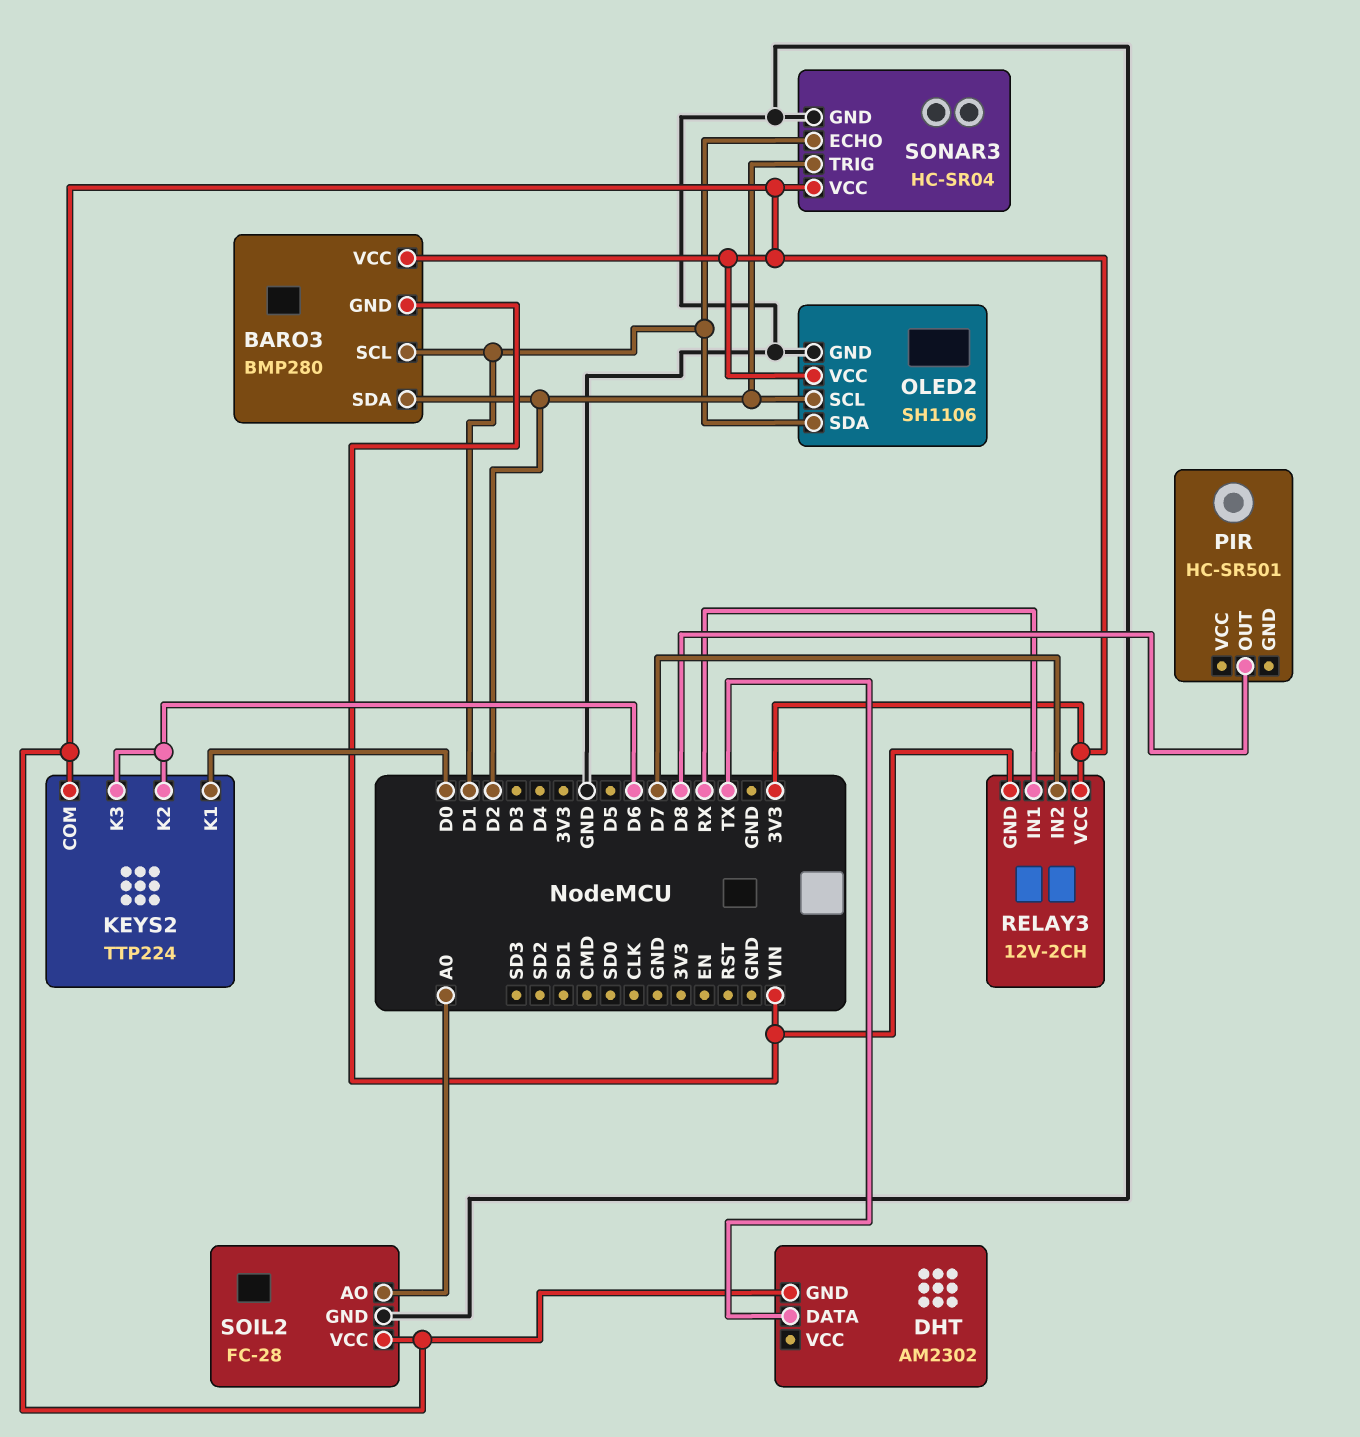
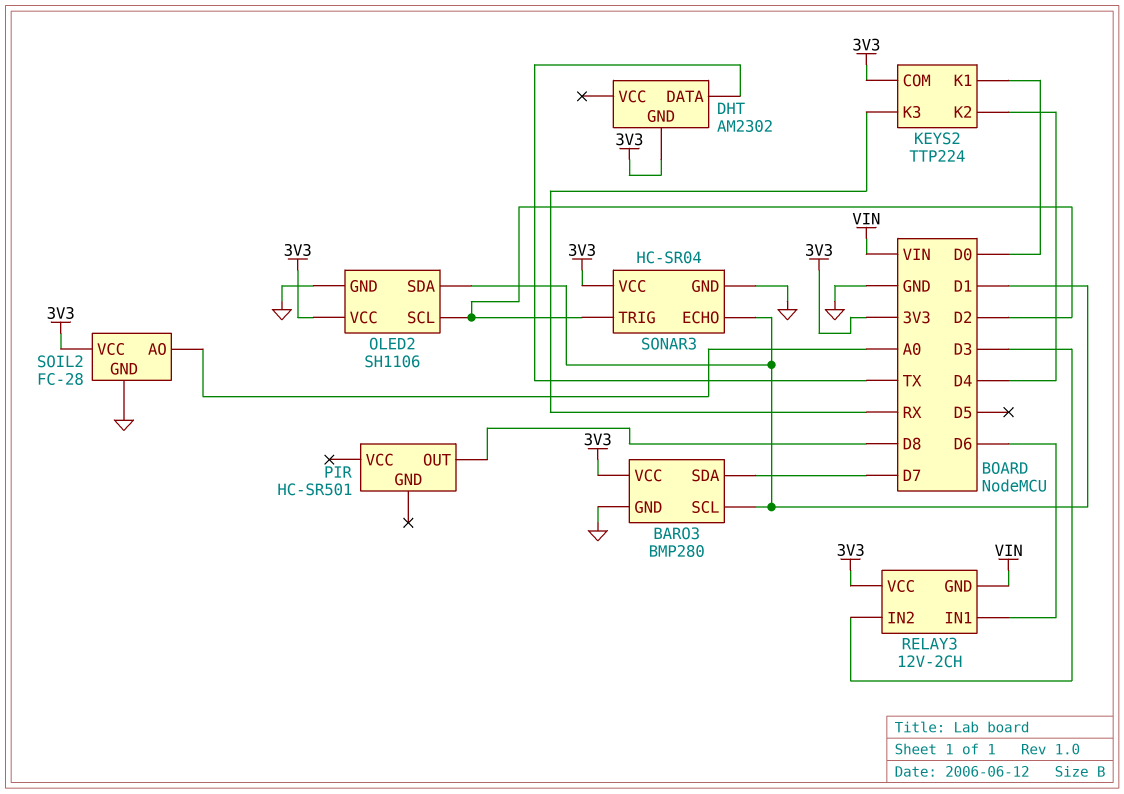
BARO3 pin GND: VIN -> GND
BARO3 pin SDA: D2 -> D7
KEYS2 pin K2: D6 -> D4
KEYS2 pin K3: D6 -> RX
RELAY3 pin IN1: RX -> D6
RELAY3 pin IN2: D7 -> D3

